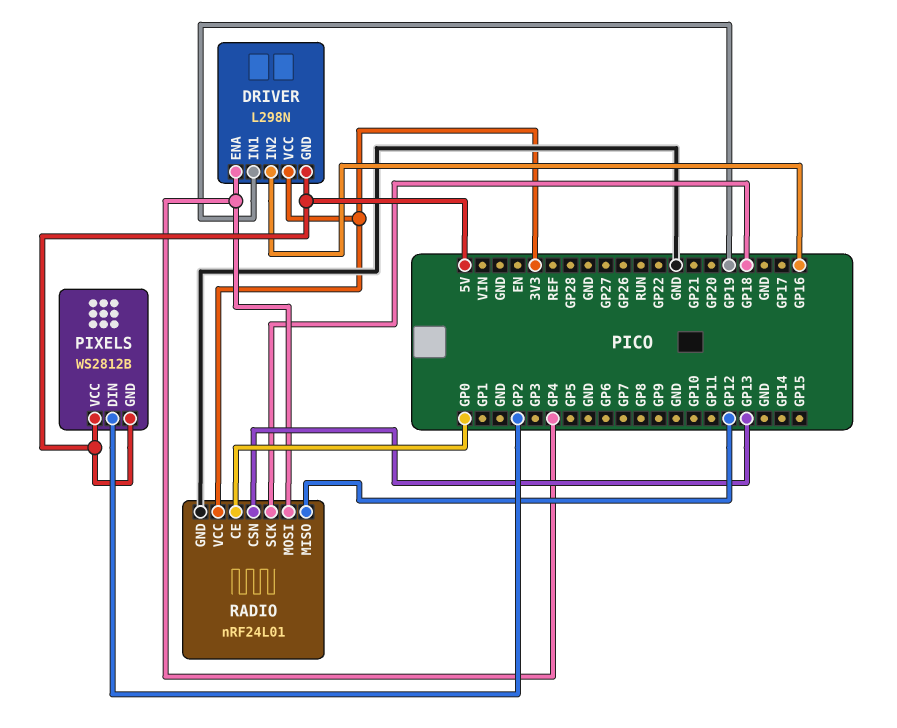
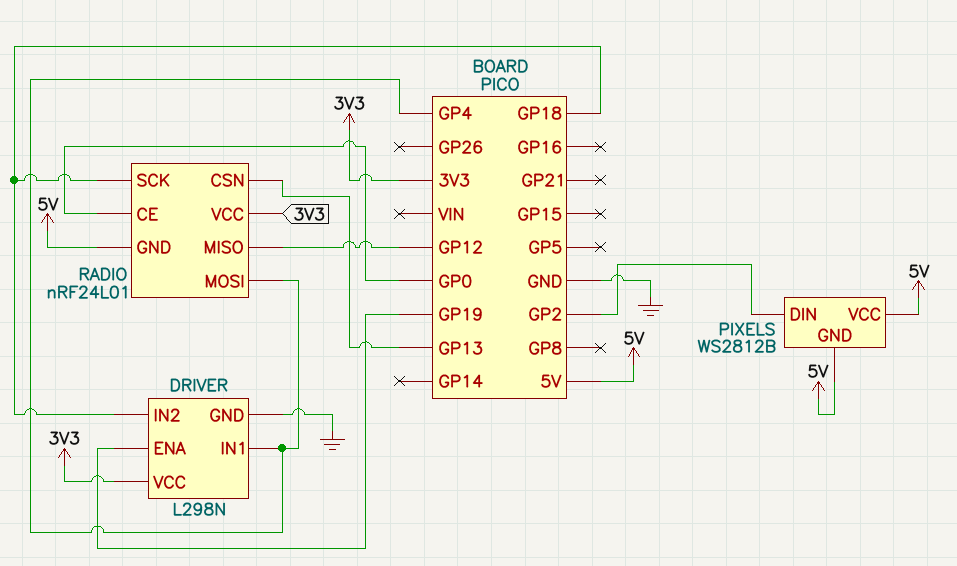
DRIVER pin ENA: GP4 -> GP19
DRIVER pin GND: 5V -> GND
DRIVER pin IN1: GP19 -> GP4
DRIVER pin IN2: GP16 -> GP18
RADIO pin GND: GND -> 5V

